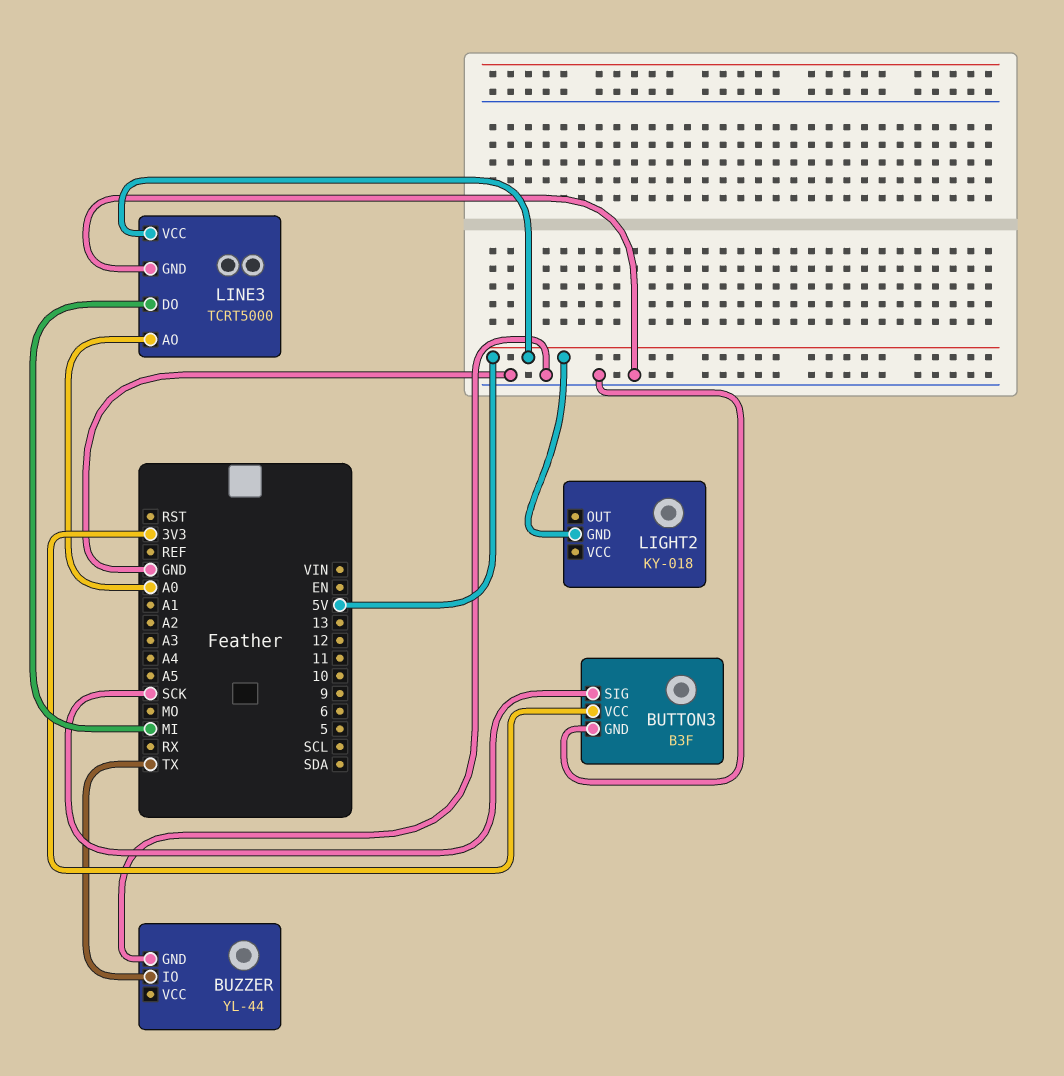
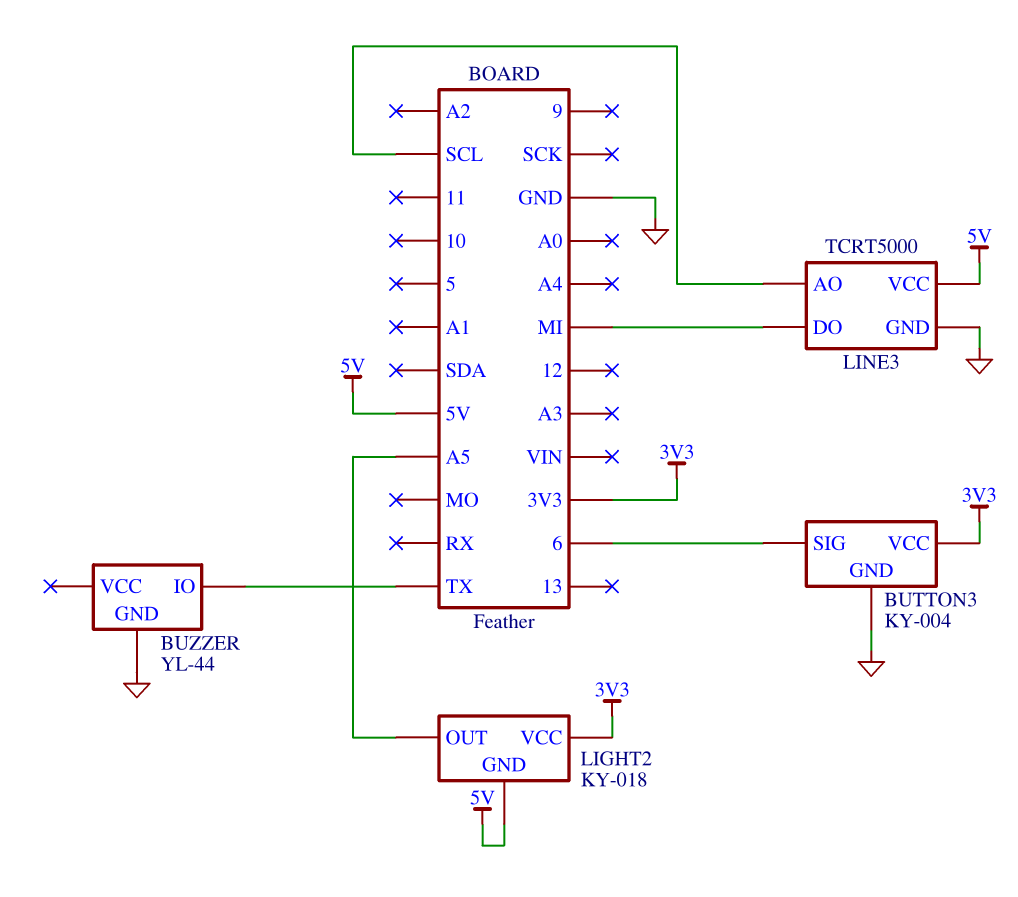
BUTTON3: B3F -> KY-004
BUTTON3 pin SIG: SCK -> 6
LIGHT2 pin OUT: none -> A5
LIGHT2 pin VCC: none -> 3V3
LINE3 pin AO: A0 -> SCL

